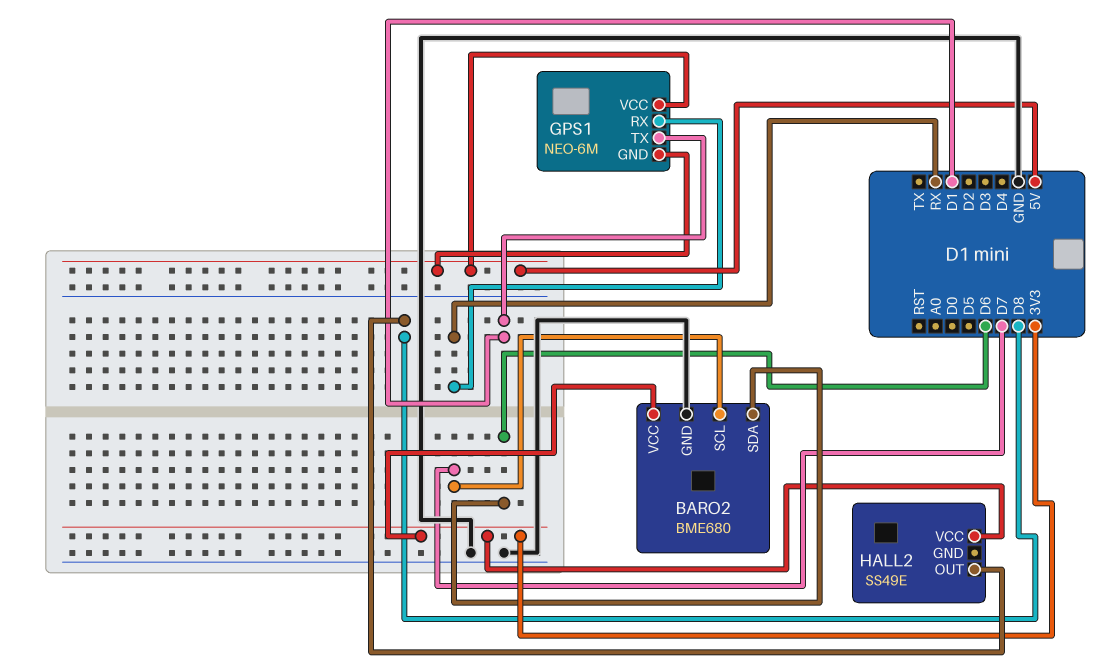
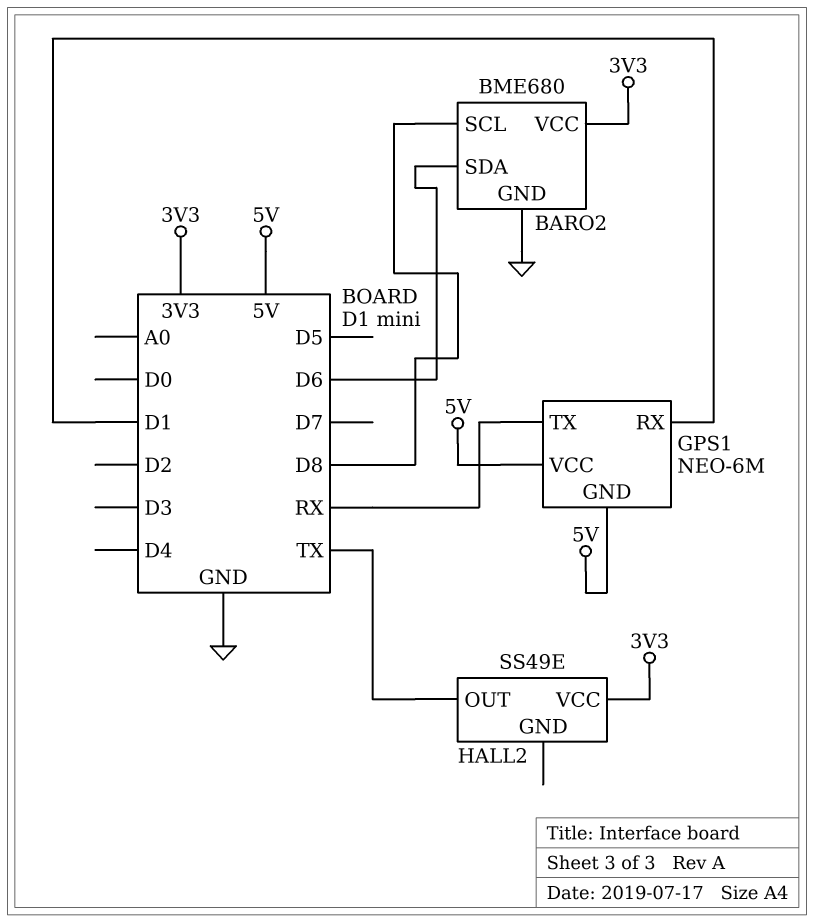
BARO2 pin SCL: D7 -> D8
GPS1 pin RX: RX -> D1
GPS1 pin TX: D1 -> RX
HALL2 pin OUT: D8 -> TX

